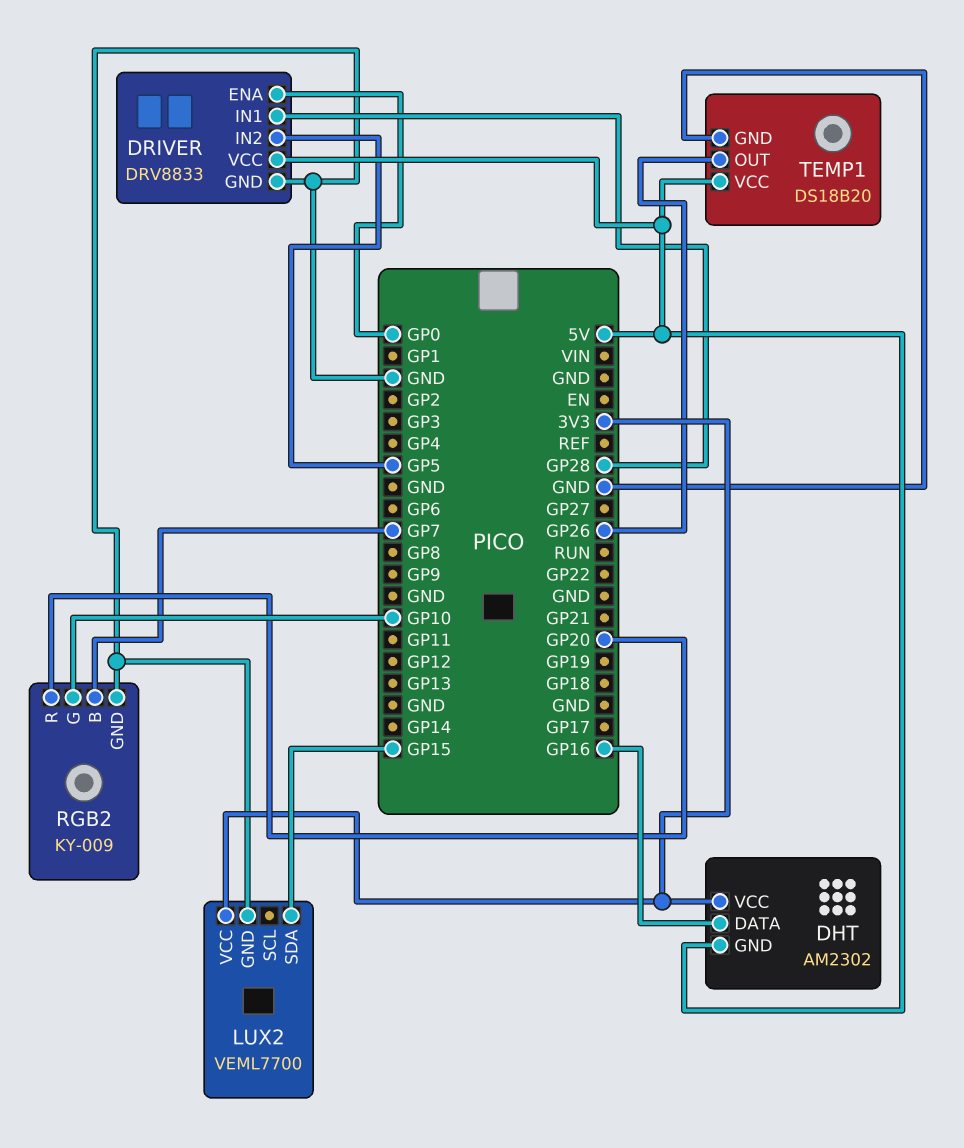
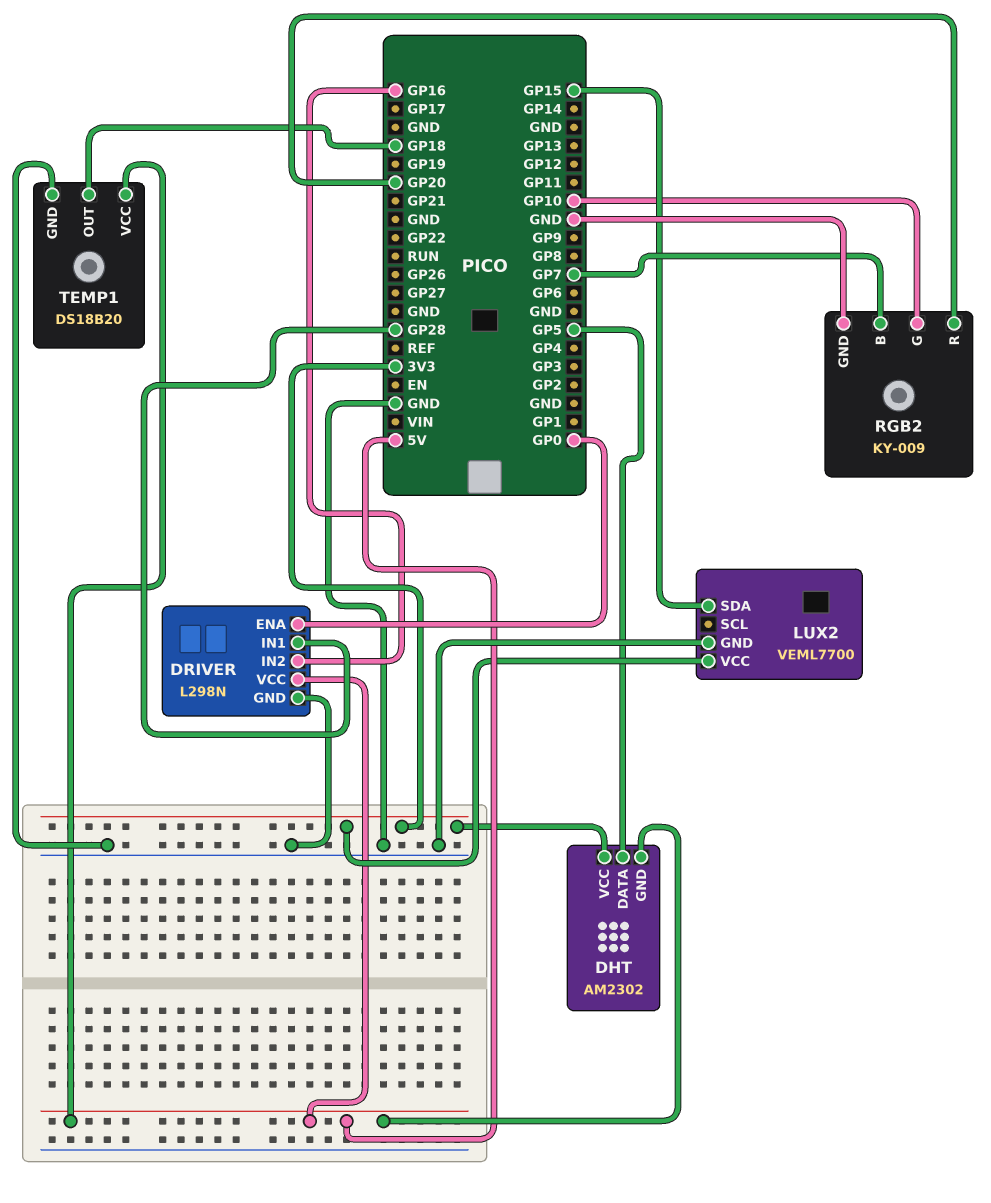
DHT pin DATA: GP16 -> GP5
DRIVER: DRV8833 -> L298N
DRIVER pin IN2: GP5 -> GP16
TEMP1 pin OUT: GP26 -> GP18

